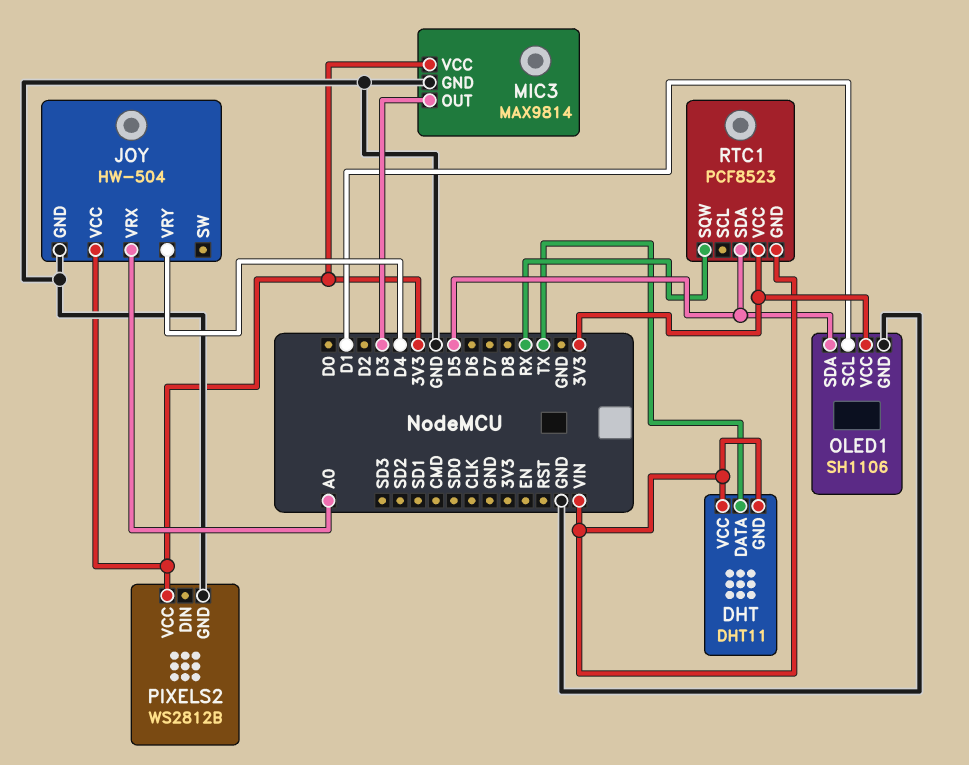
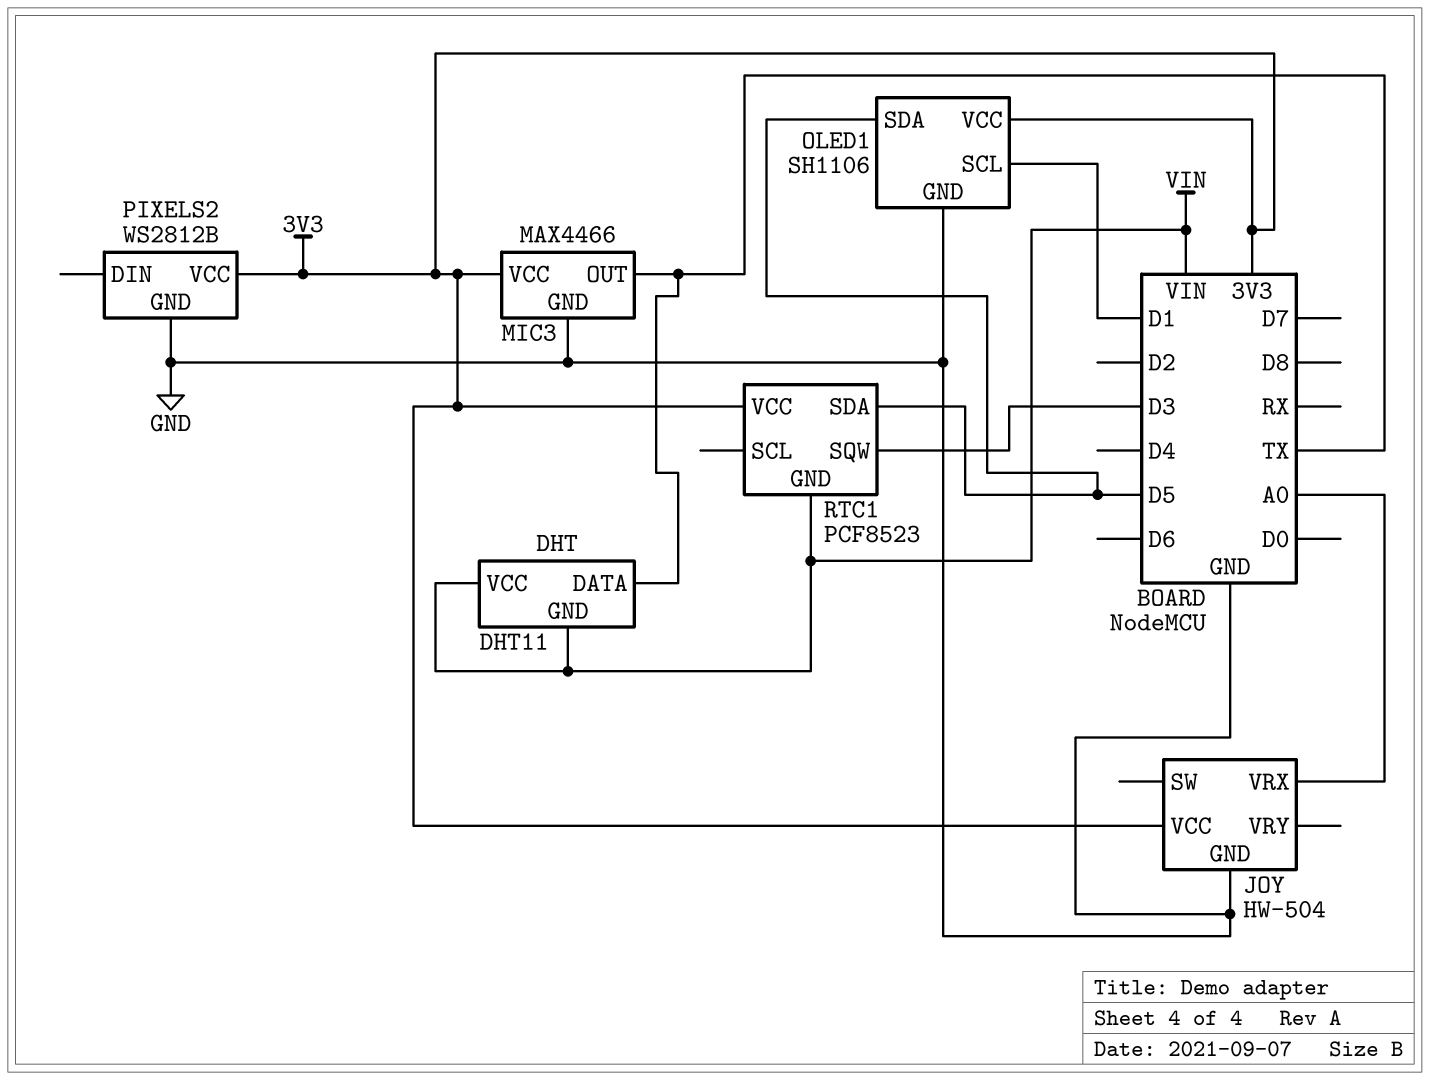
JOY pin VRY: D4 -> none
MIC3: MAX9814 -> MAX4466
MIC3 pin OUT: D3 -> TX
RTC1 pin SQW: RX -> D3

